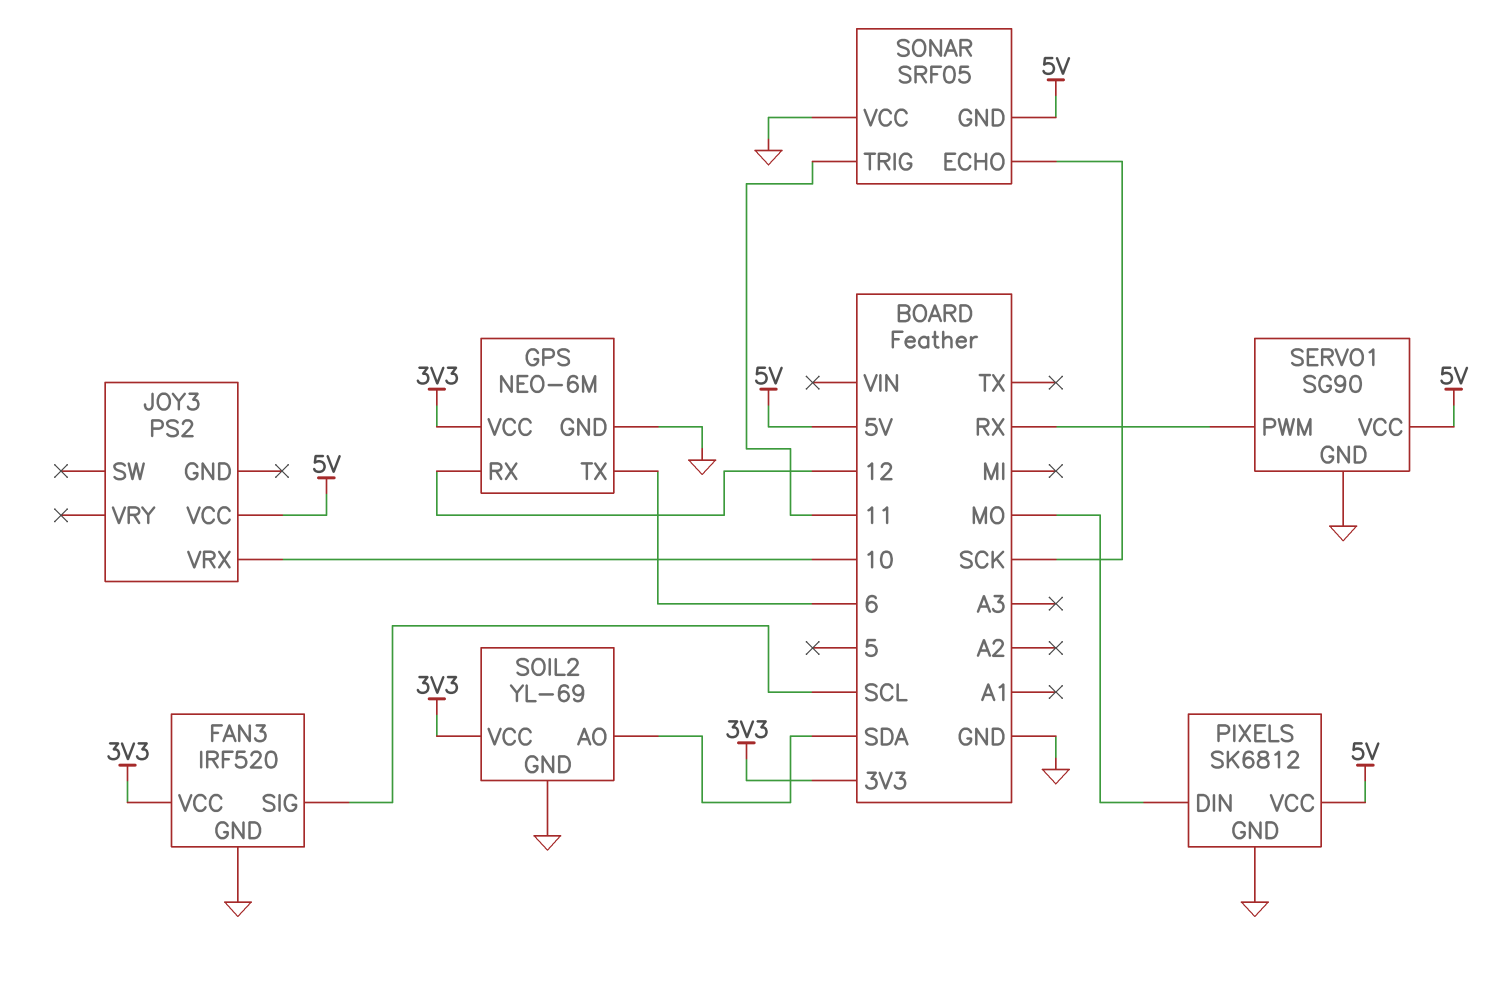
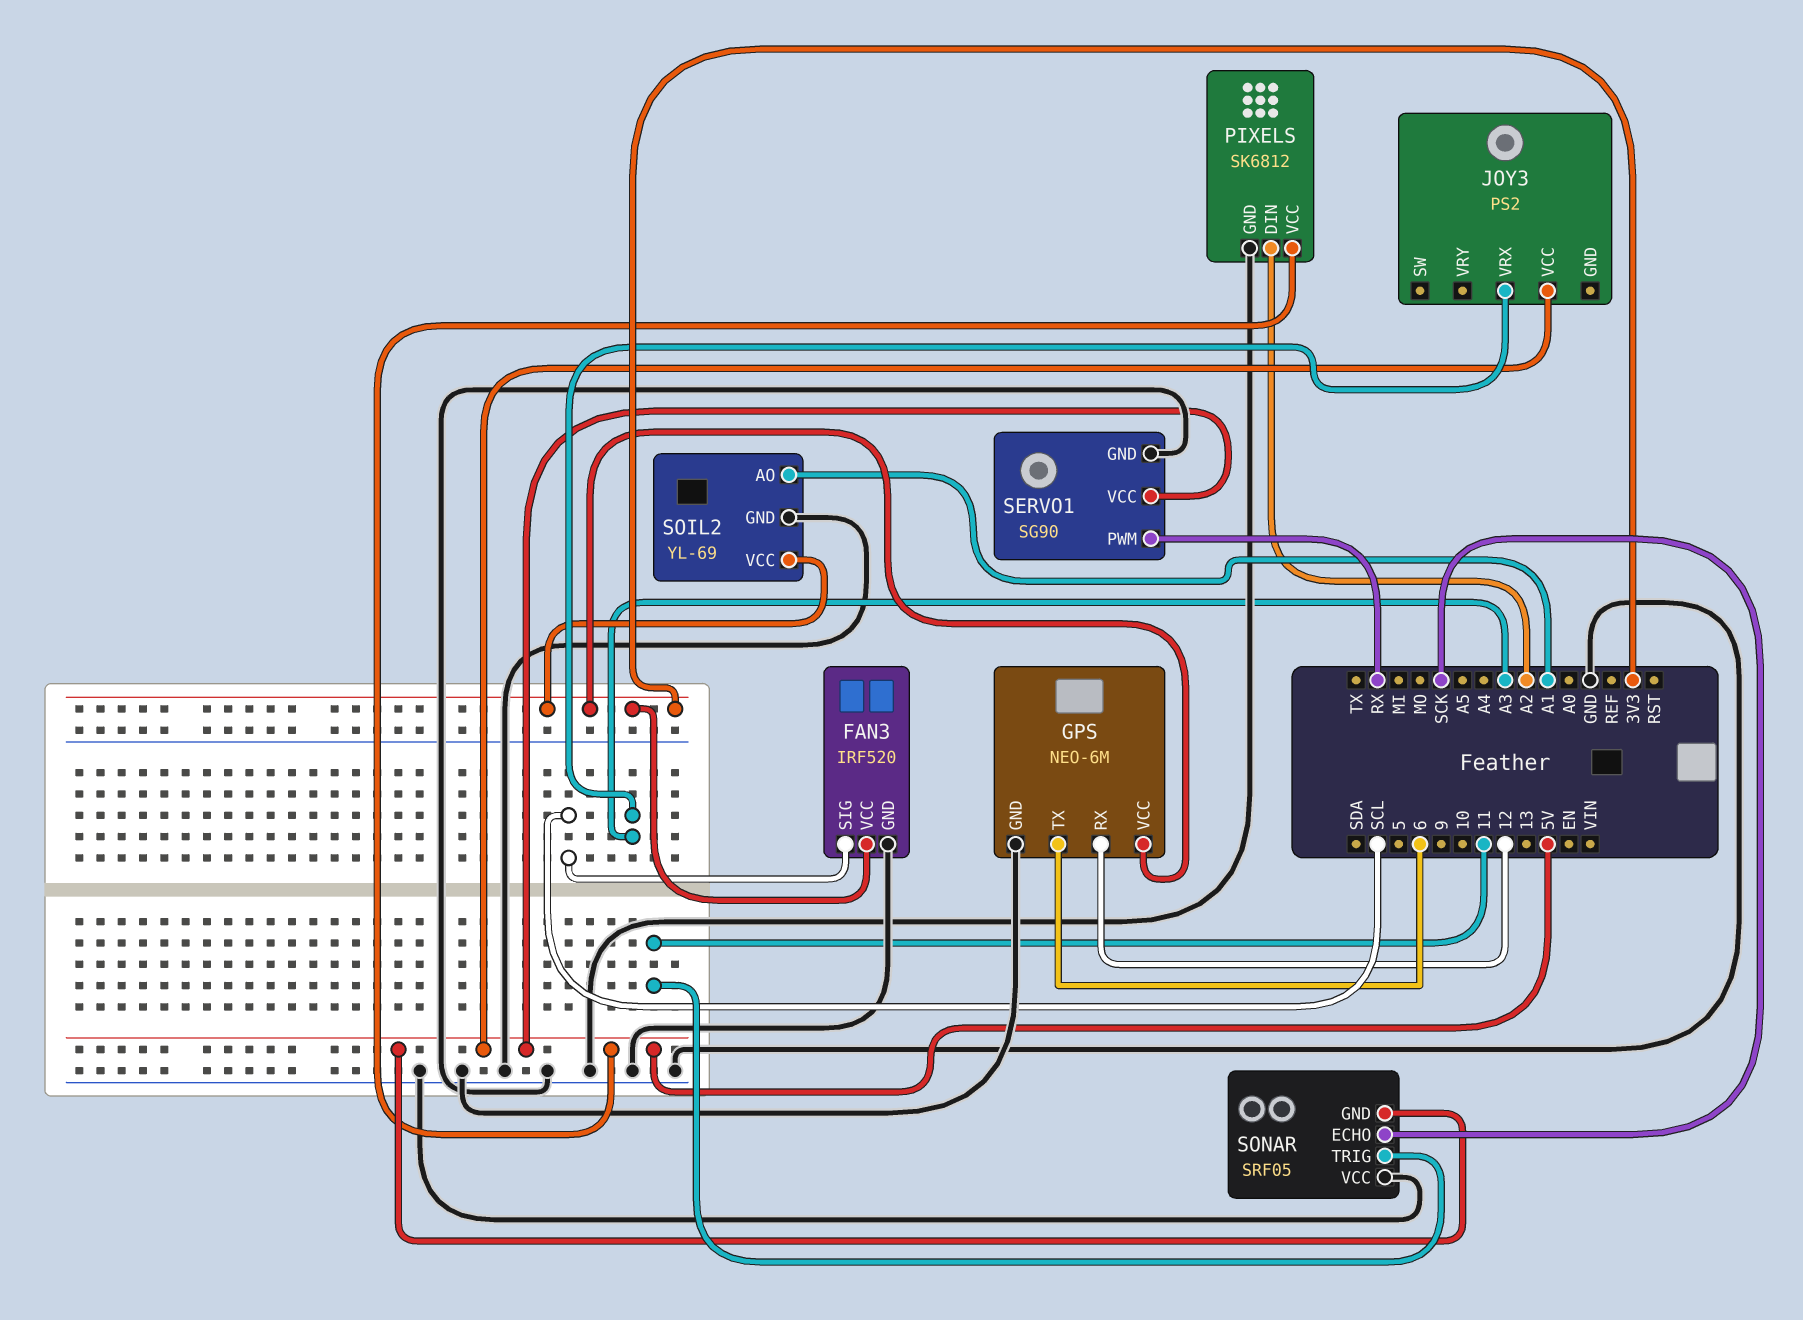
JOY3 pin VRX: 10 -> A3
PIXELS pin DIN: MO -> A2
SOIL2 pin AO: SDA -> A1

